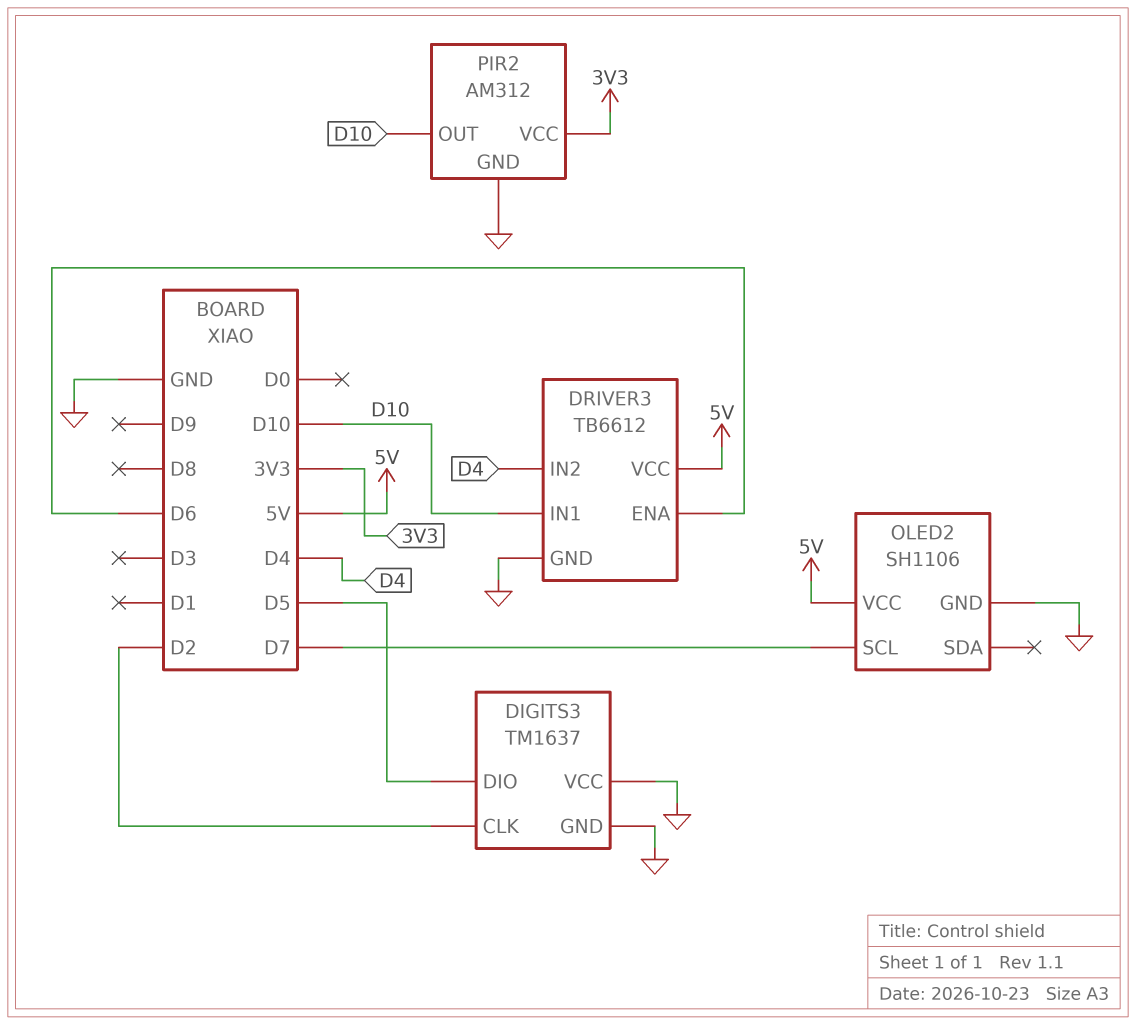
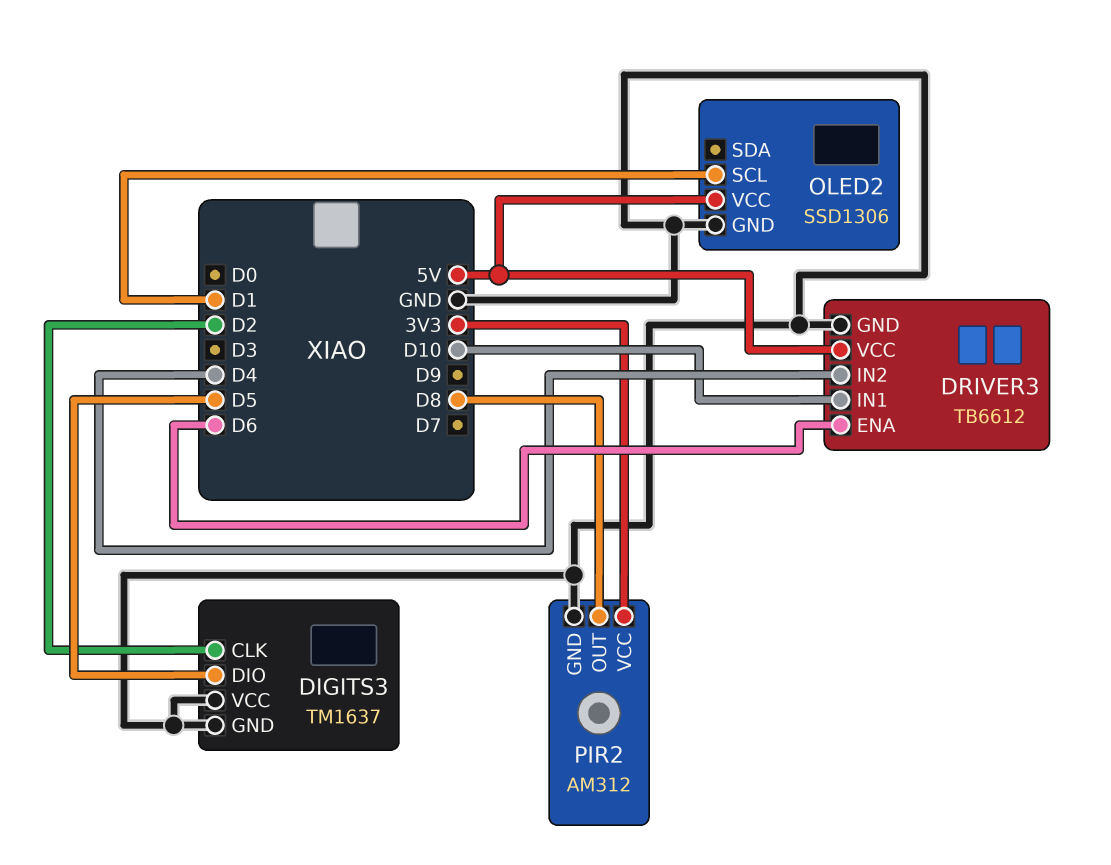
OLED2: SH1106 -> SSD1306
OLED2 pin SCL: D7 -> D1
PIR2 pin OUT: D10 -> D8

